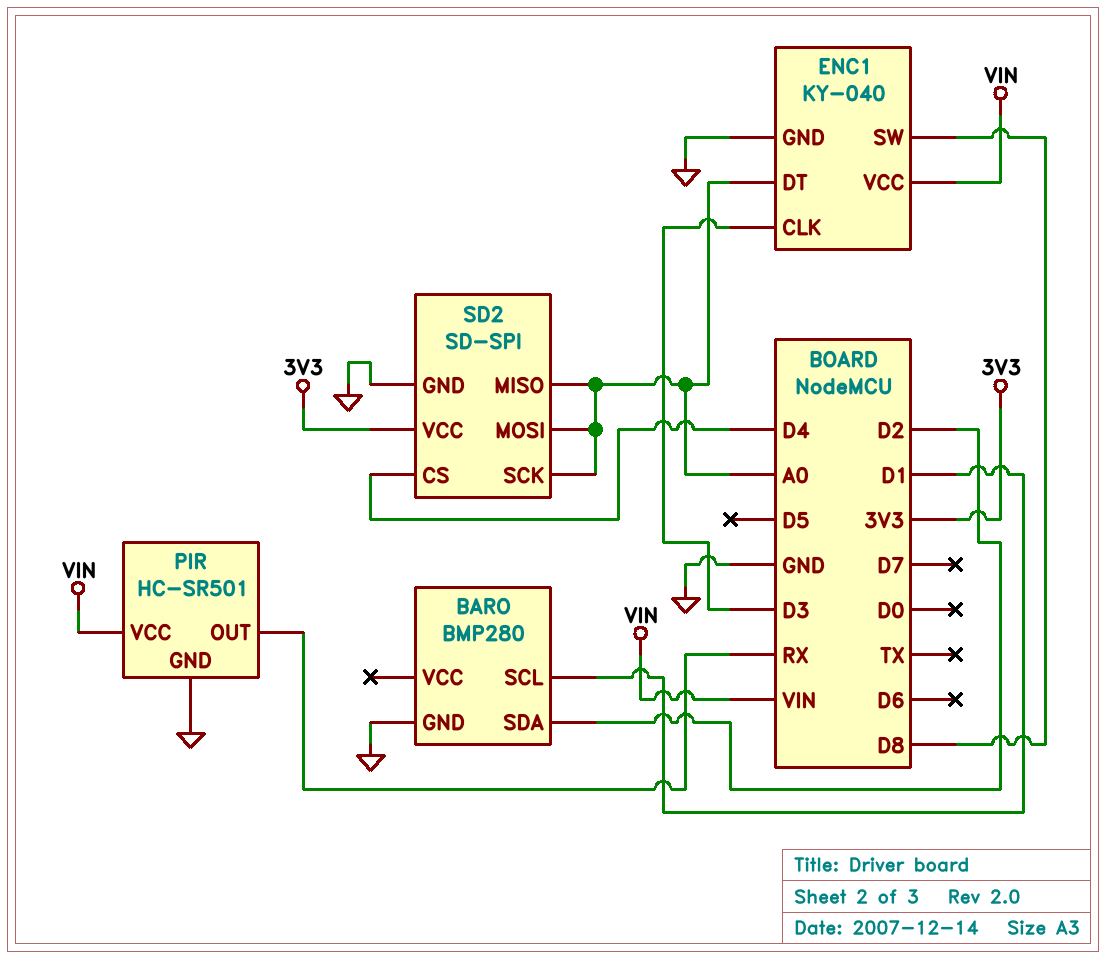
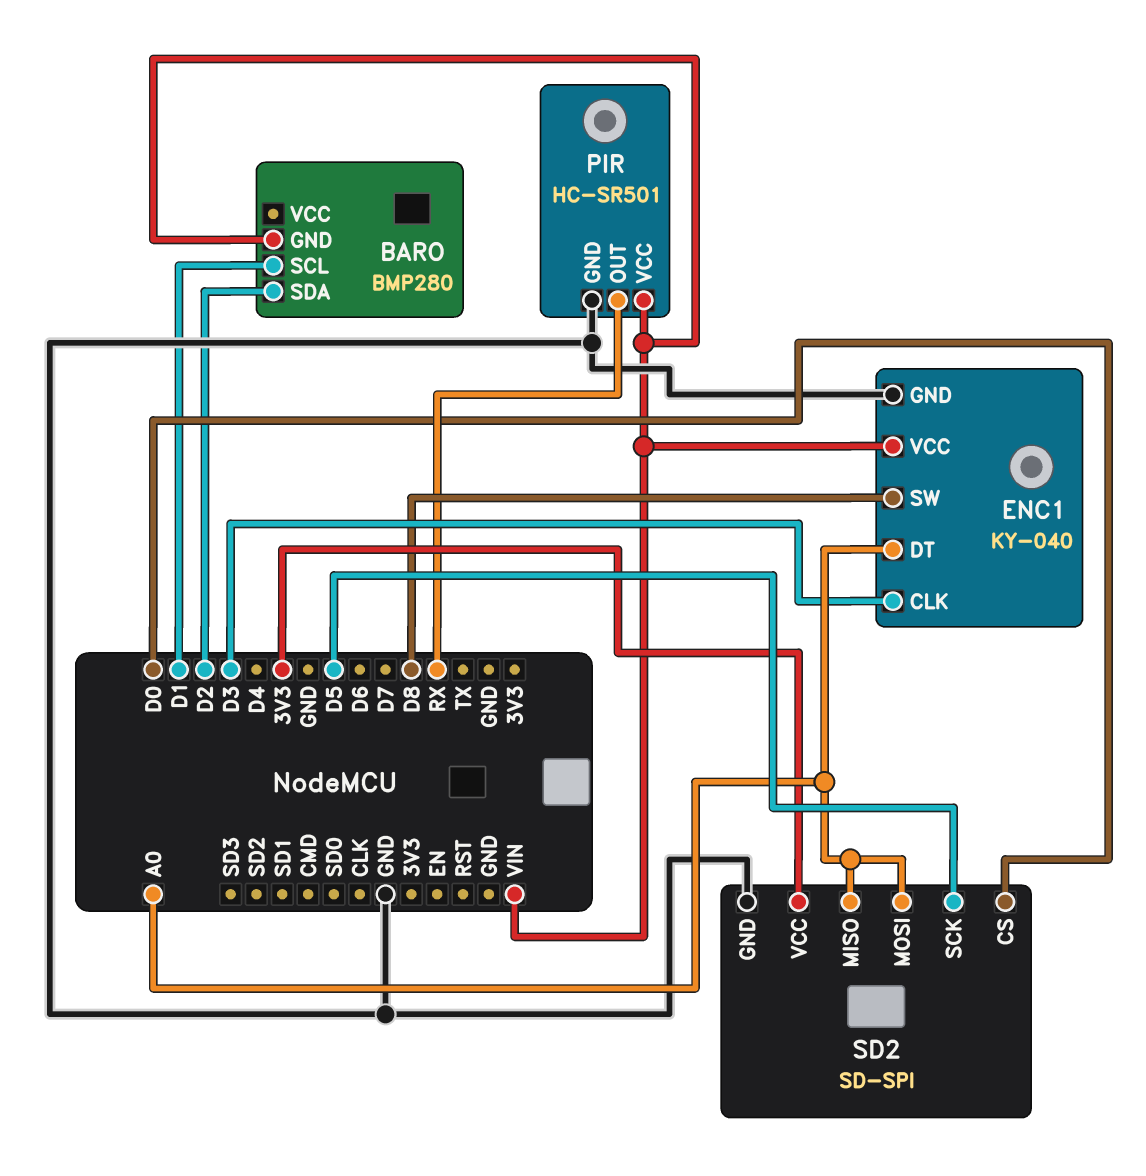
BARO pin GND: GND -> VIN
SD2 pin CS: D4 -> D0
SD2 pin SCK: A0 -> D5

